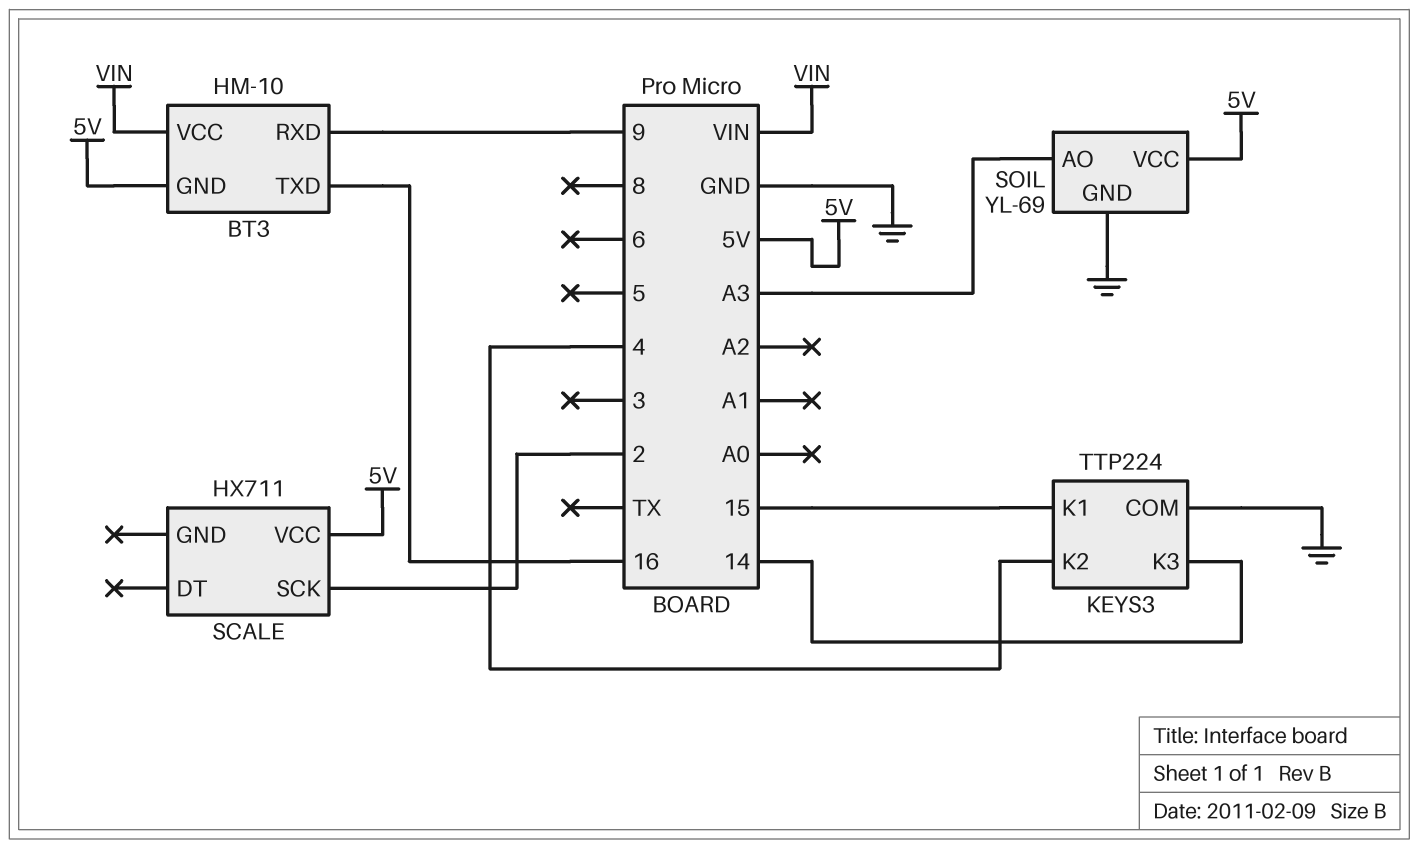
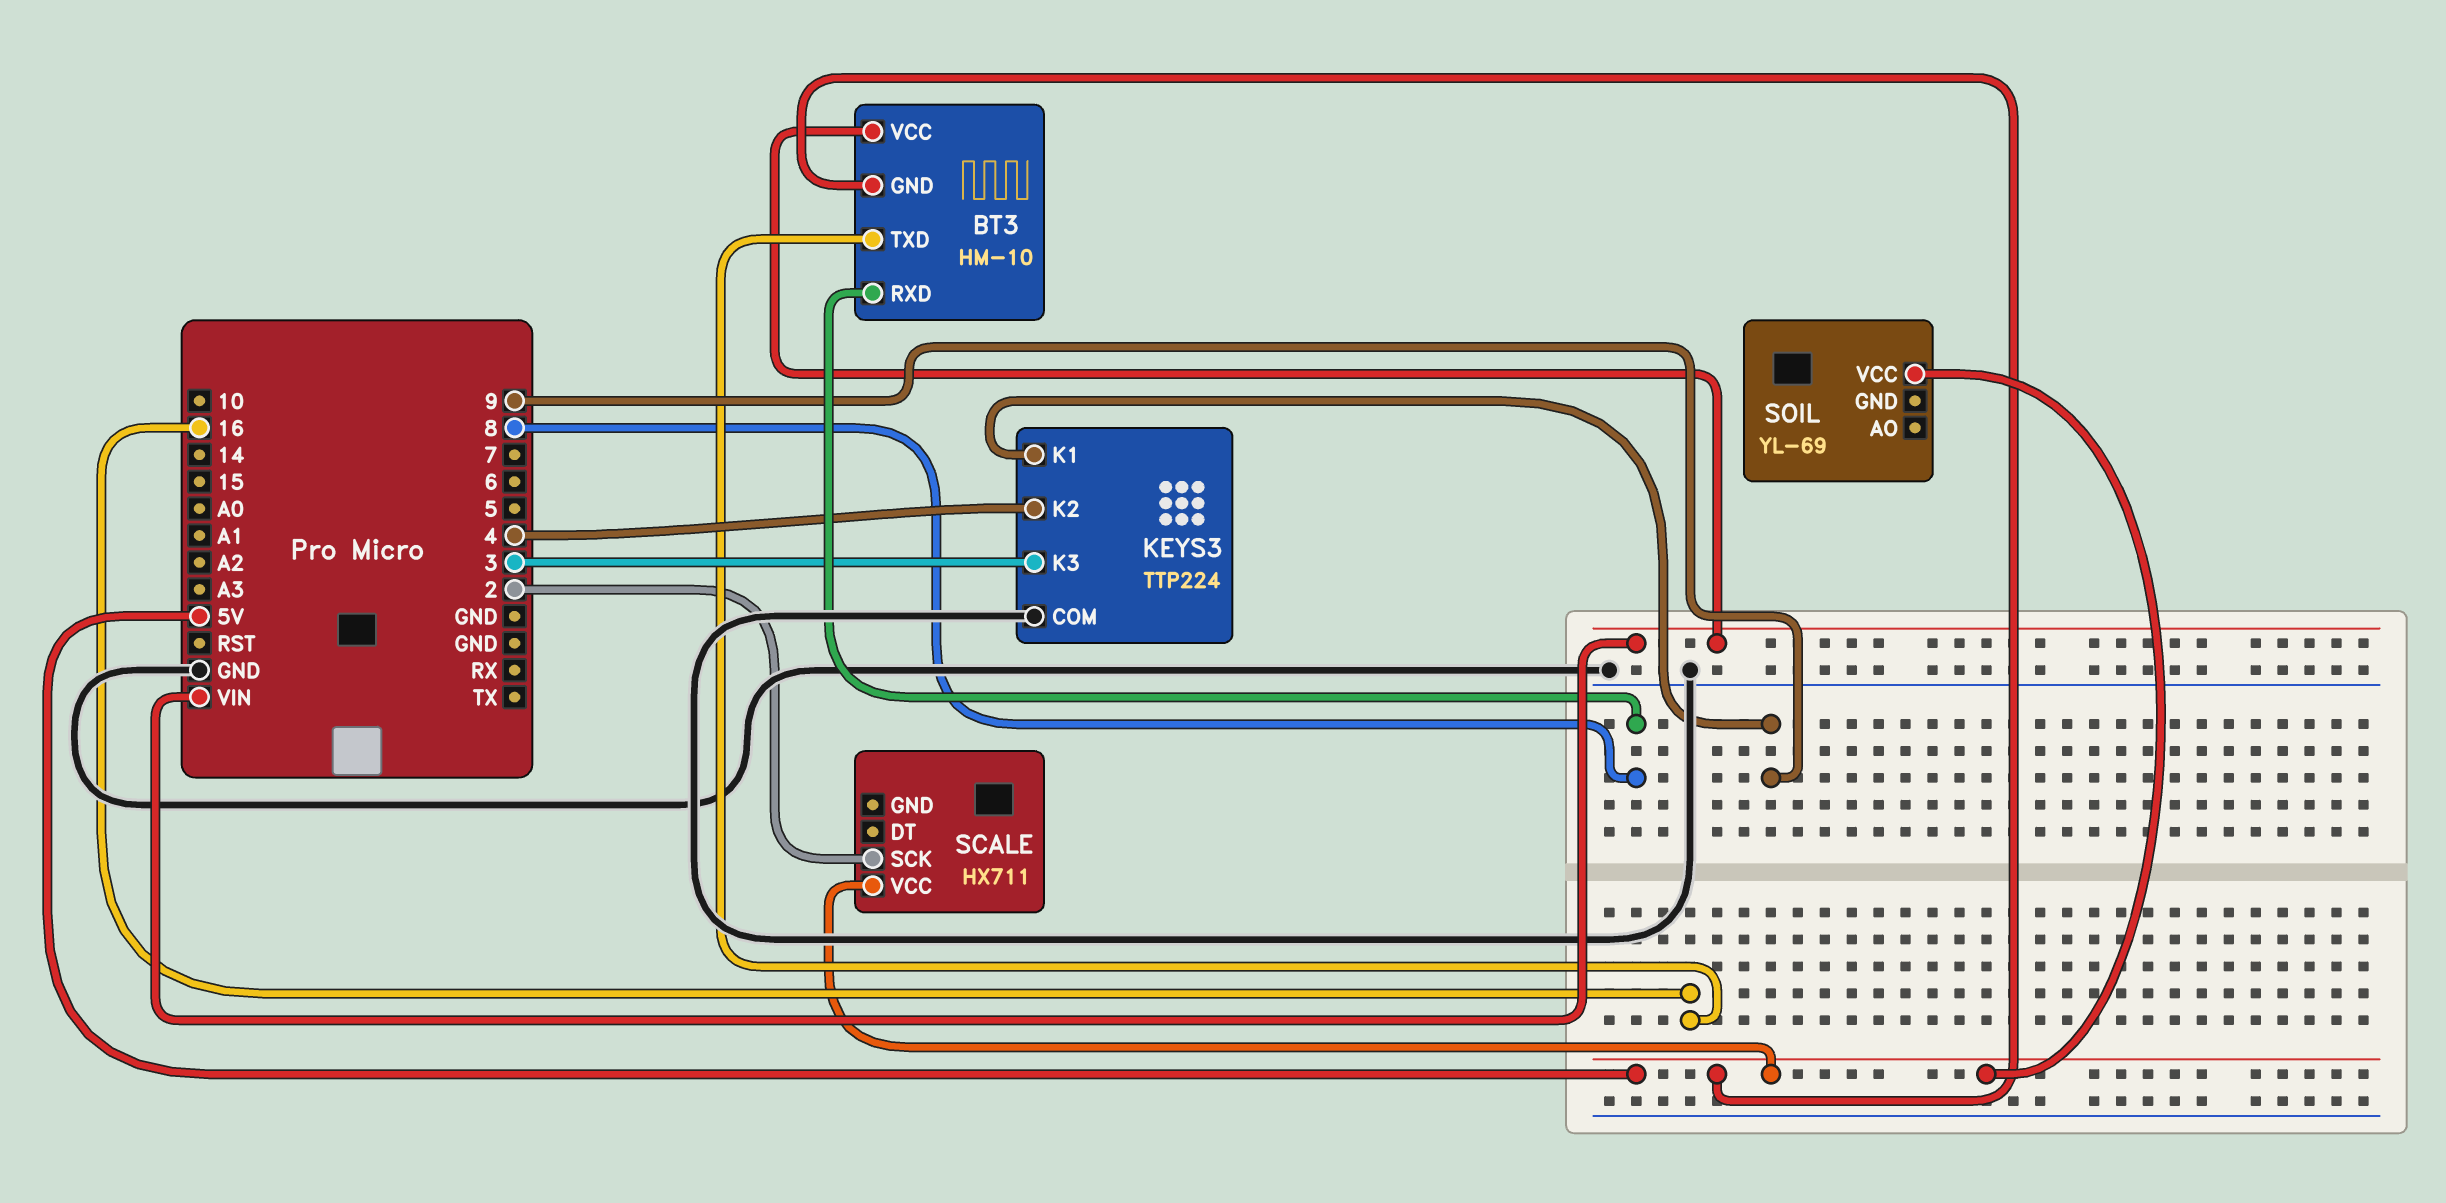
BT3 pin RXD: 9 -> 8
KEYS3 pin K1: 15 -> 9
KEYS3 pin K3: 14 -> 3
SOIL pin AO: A3 -> none
SOIL pin GND: GND -> none

